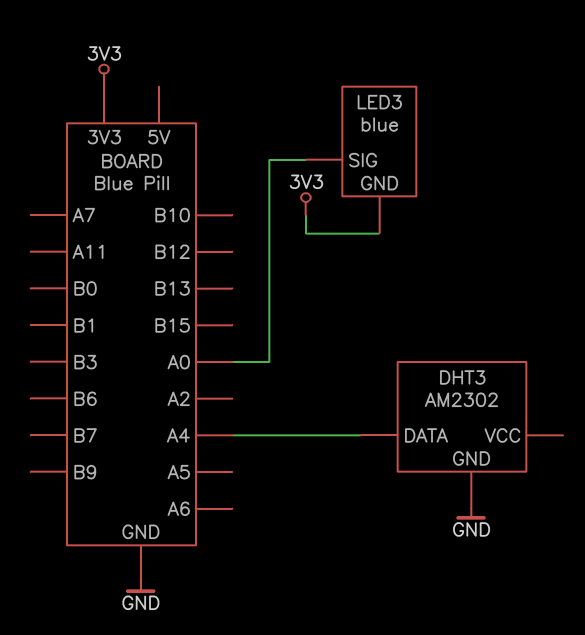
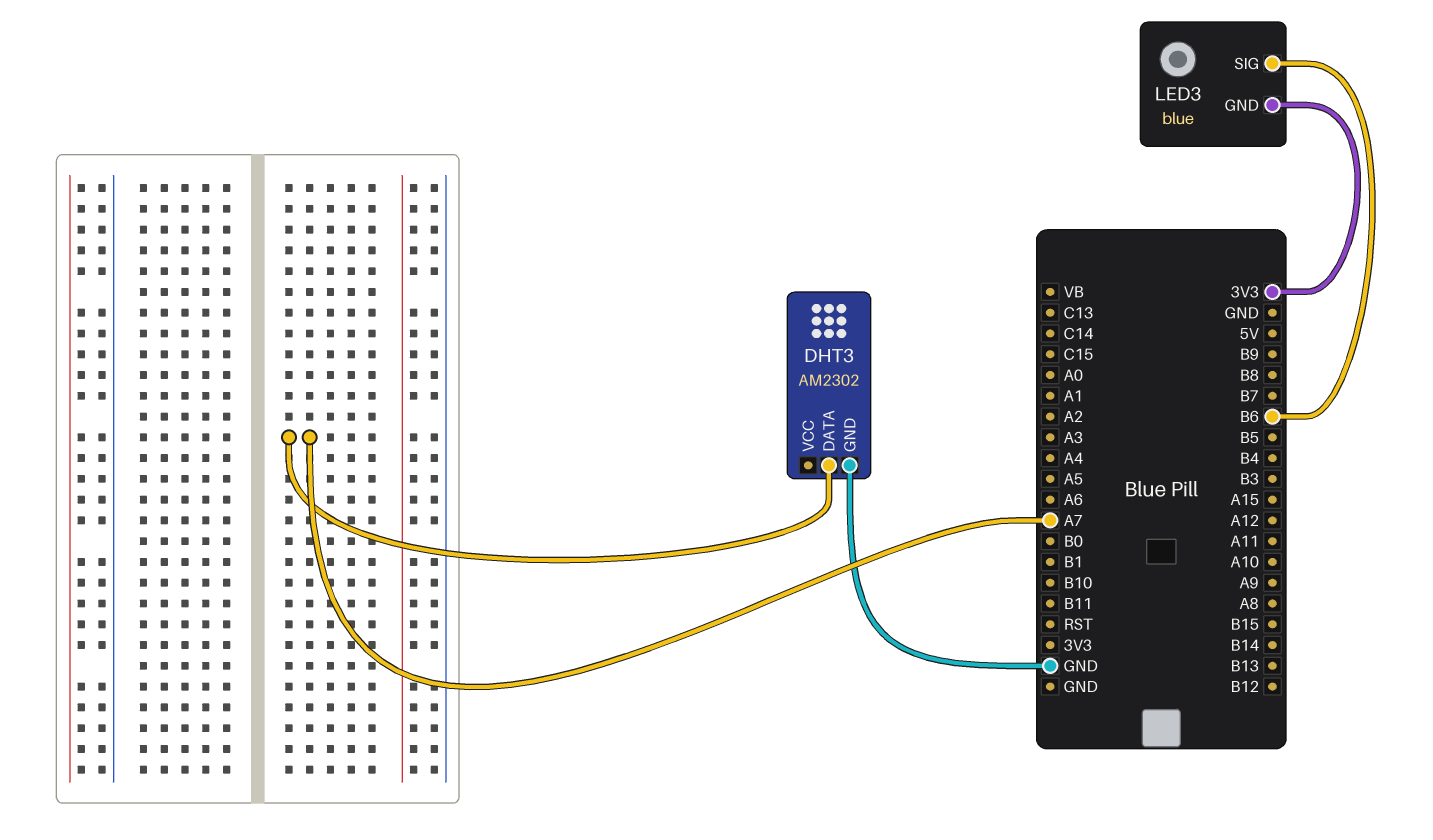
DHT3 pin DATA: A4 -> A7
LED3 pin SIG: A0 -> B6

